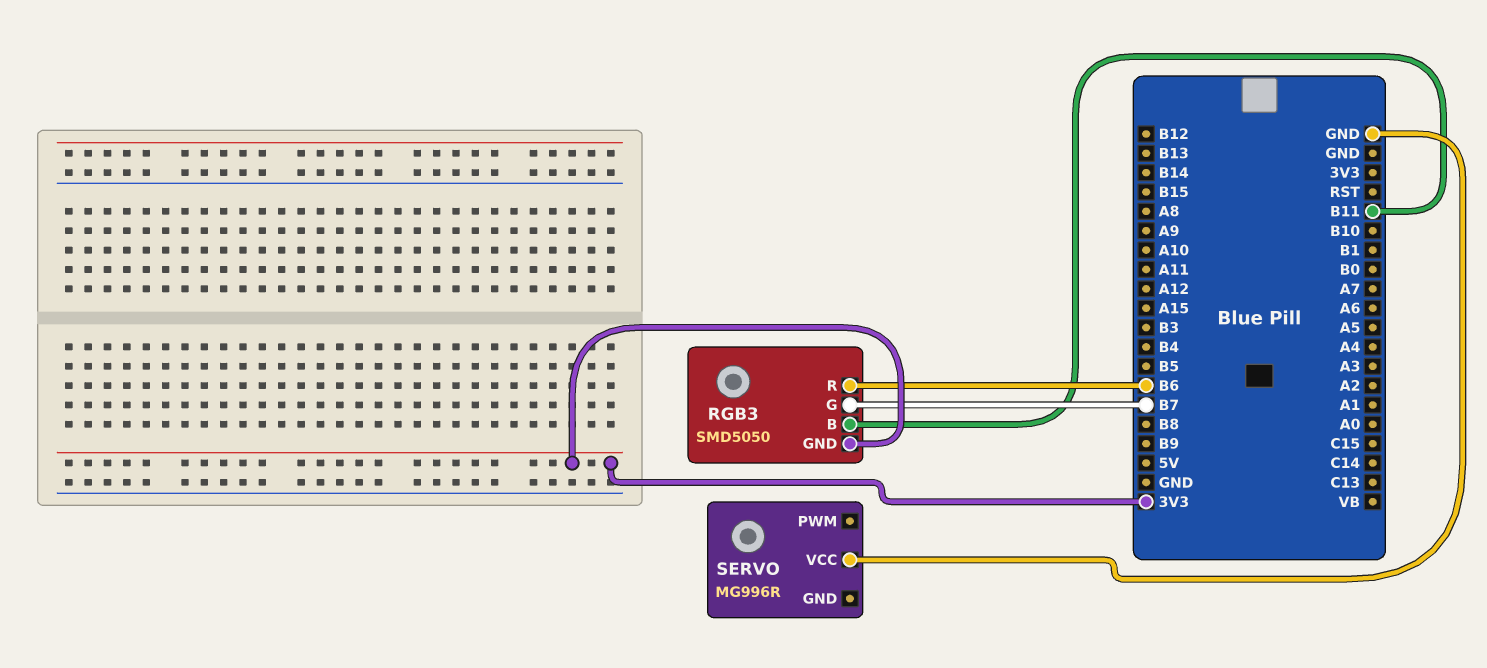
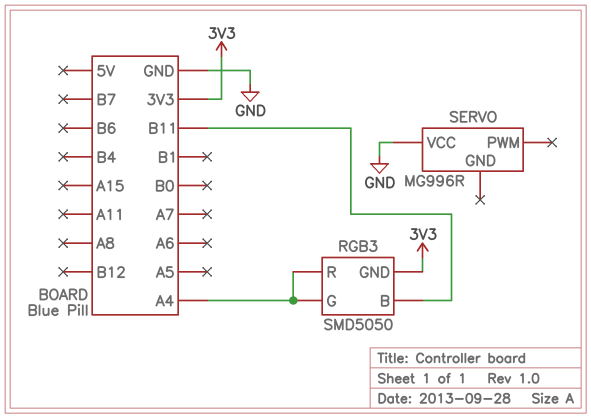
RGB3 pin G: B7 -> A4
RGB3 pin R: B6 -> A4

